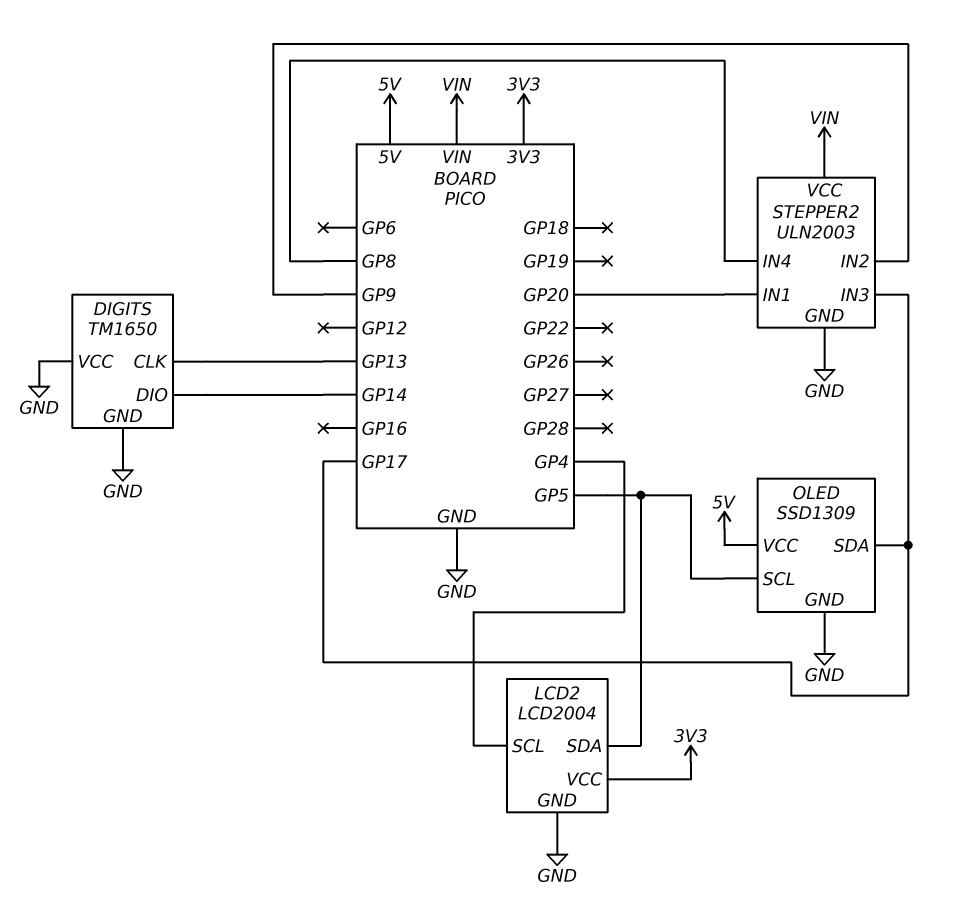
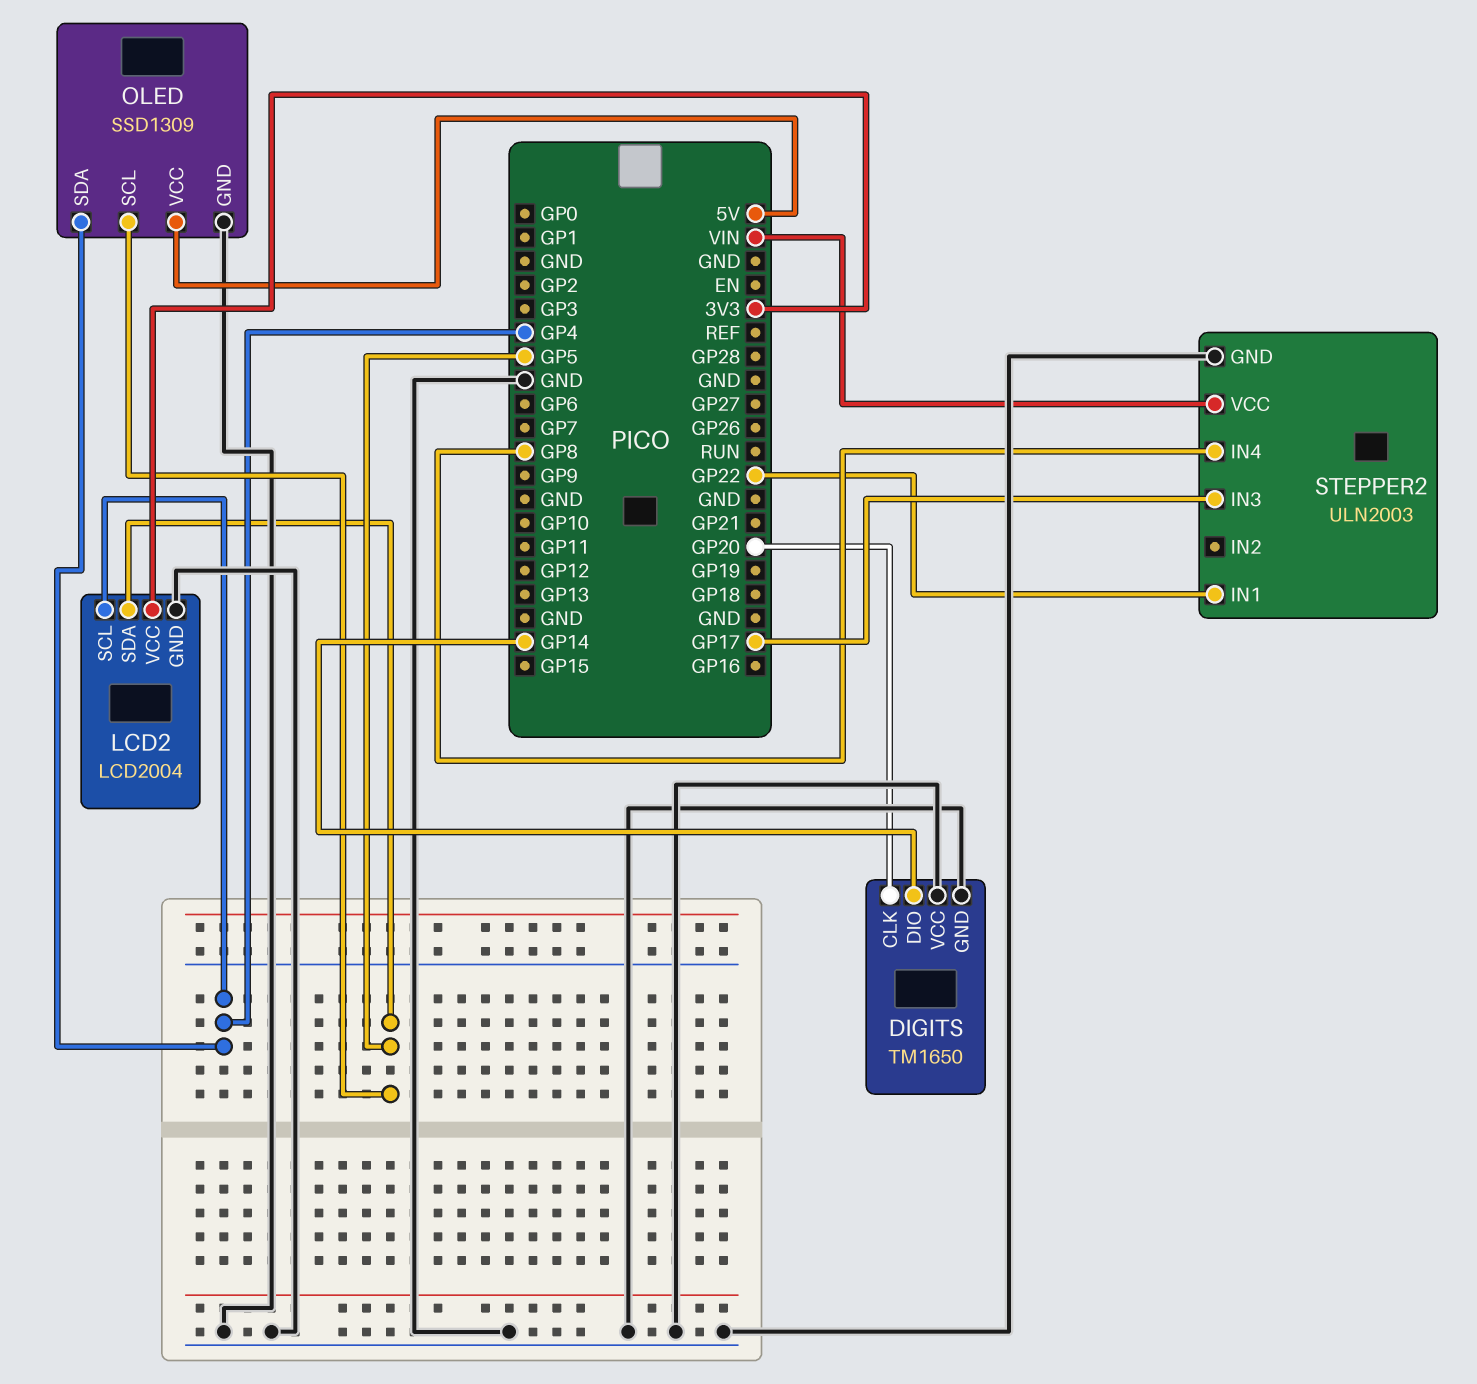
DIGITS pin CLK: GP13 -> GP20
OLED pin SDA: GP17 -> GP4
STEPPER2 pin IN1: GP20 -> GP22
STEPPER2 pin IN2: GP9 -> none

